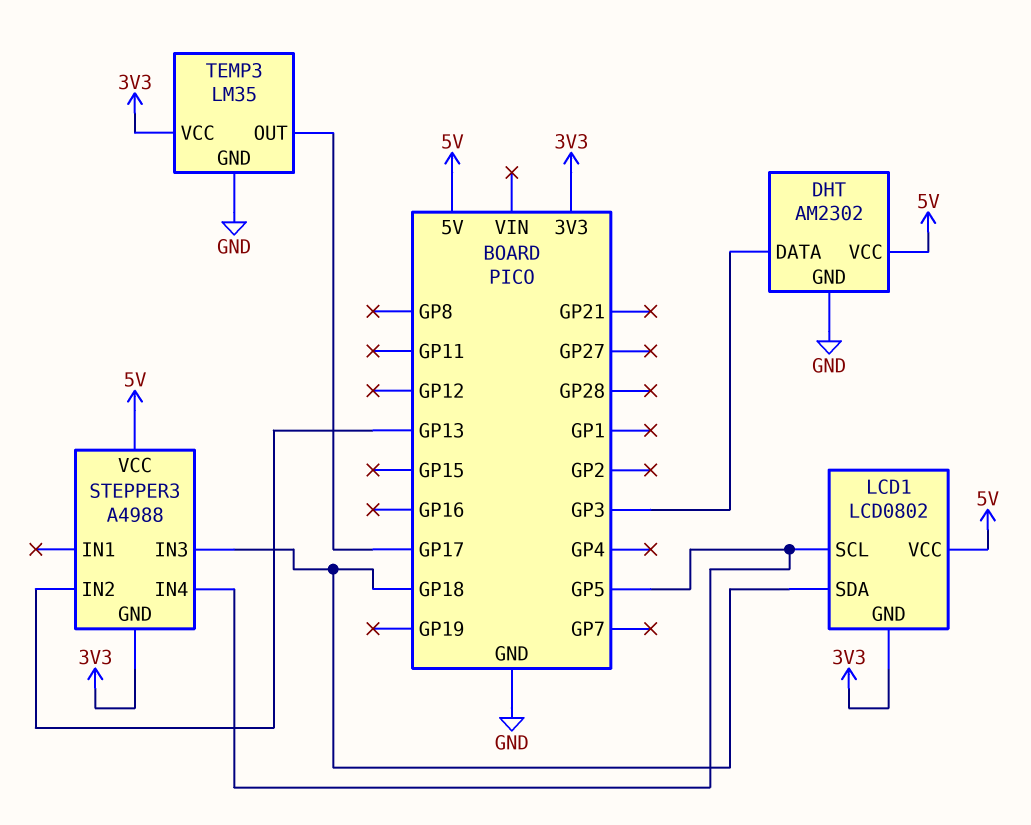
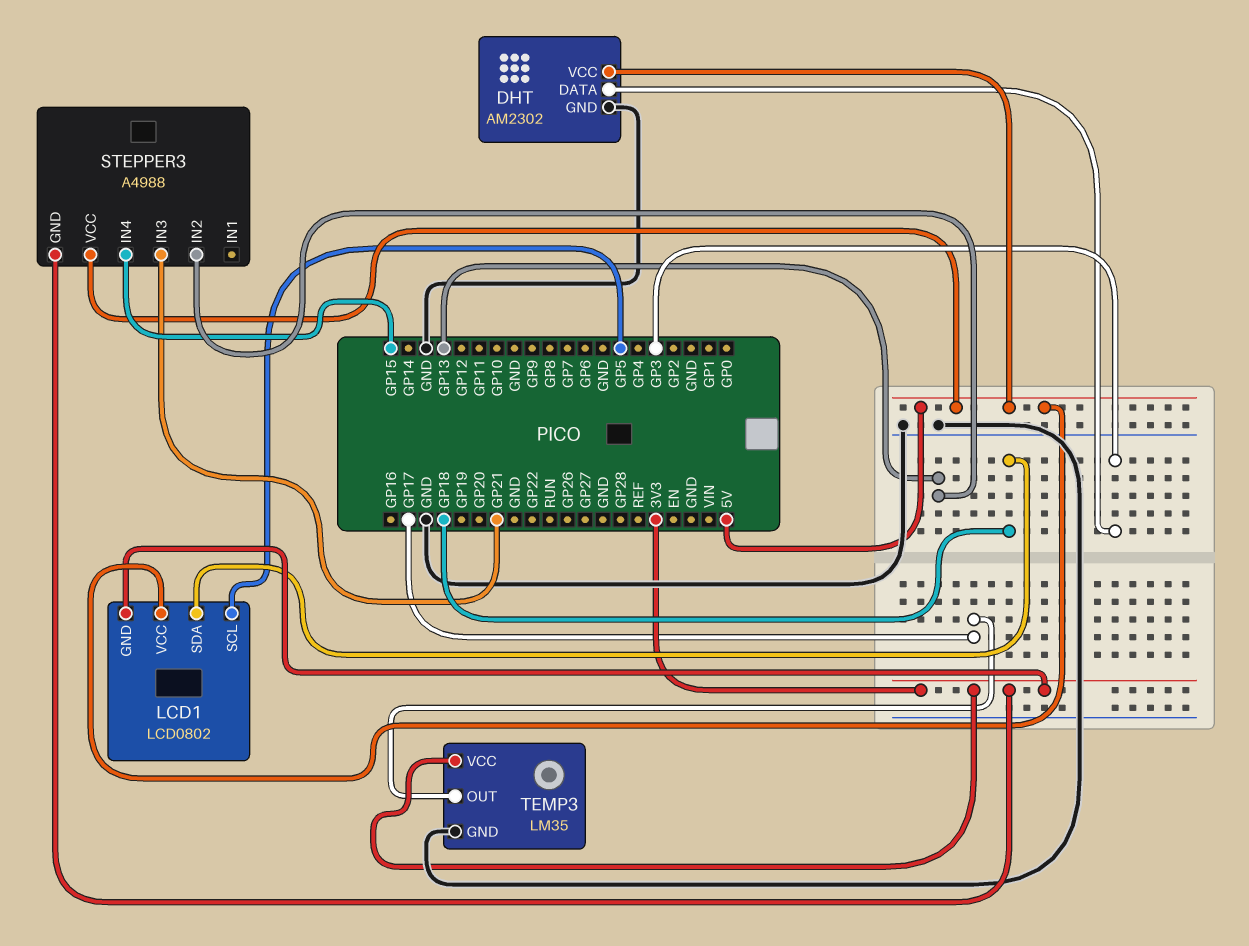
STEPPER3 pin IN3: GP18 -> GP21
STEPPER3 pin IN4: GP5 -> GP15

